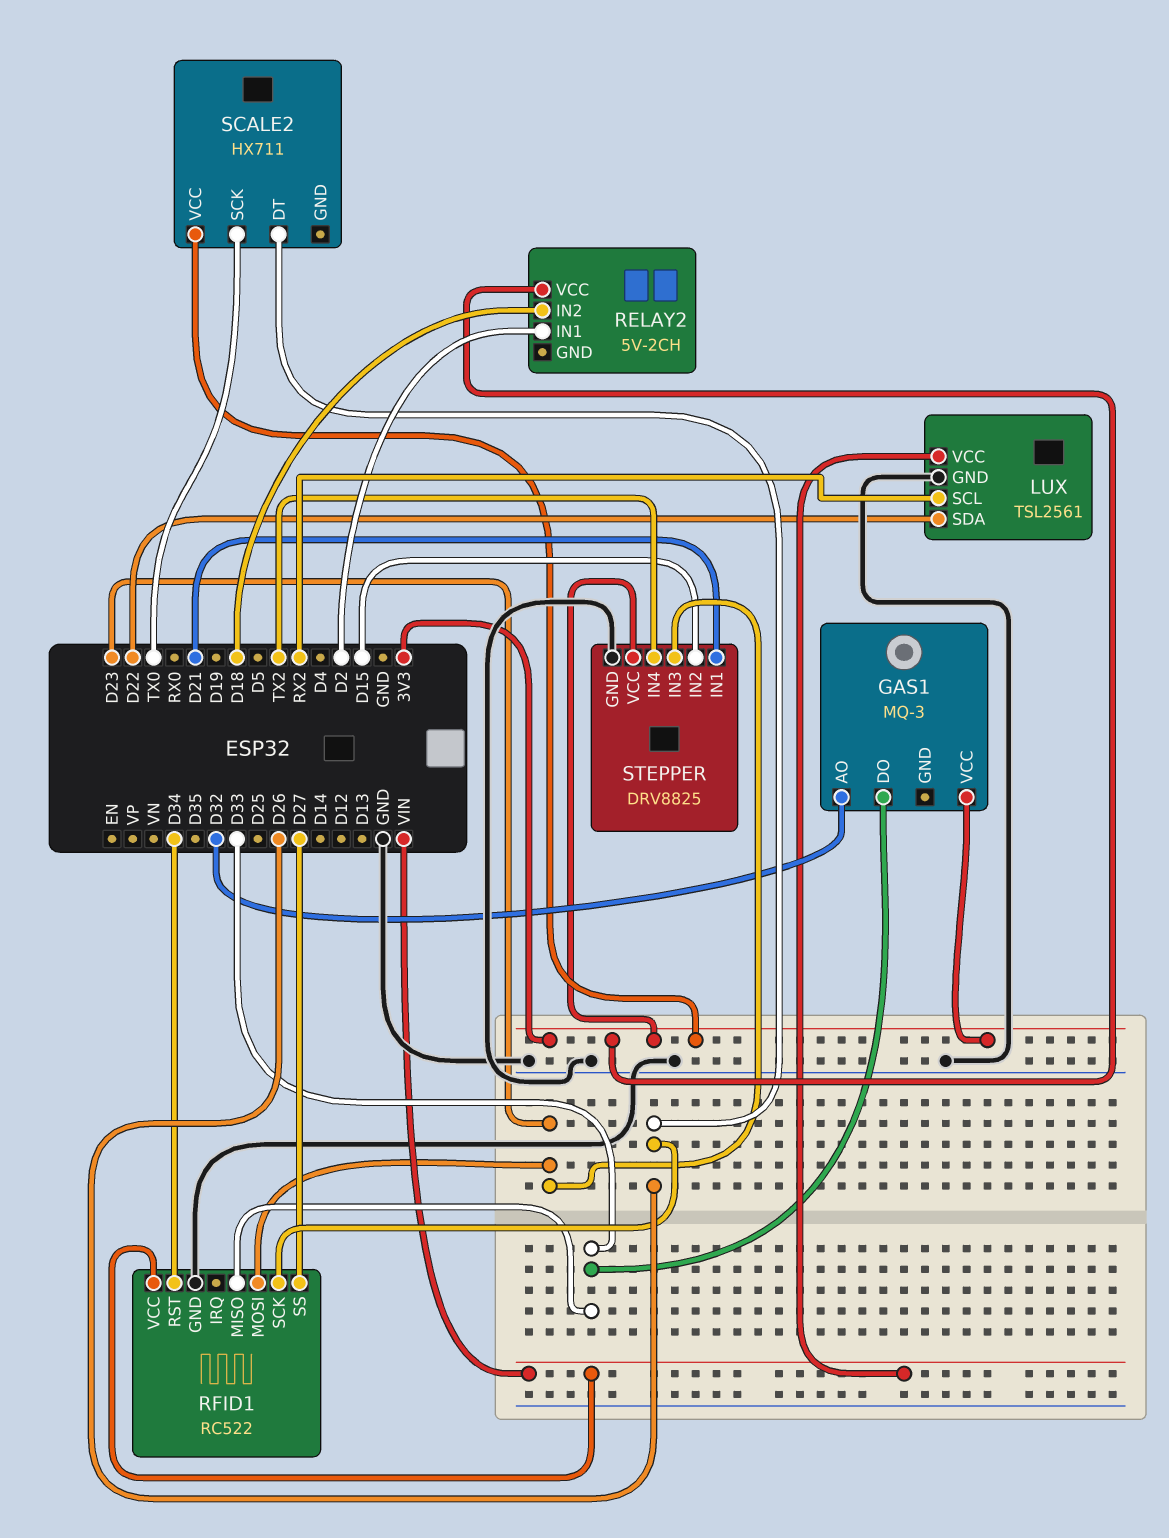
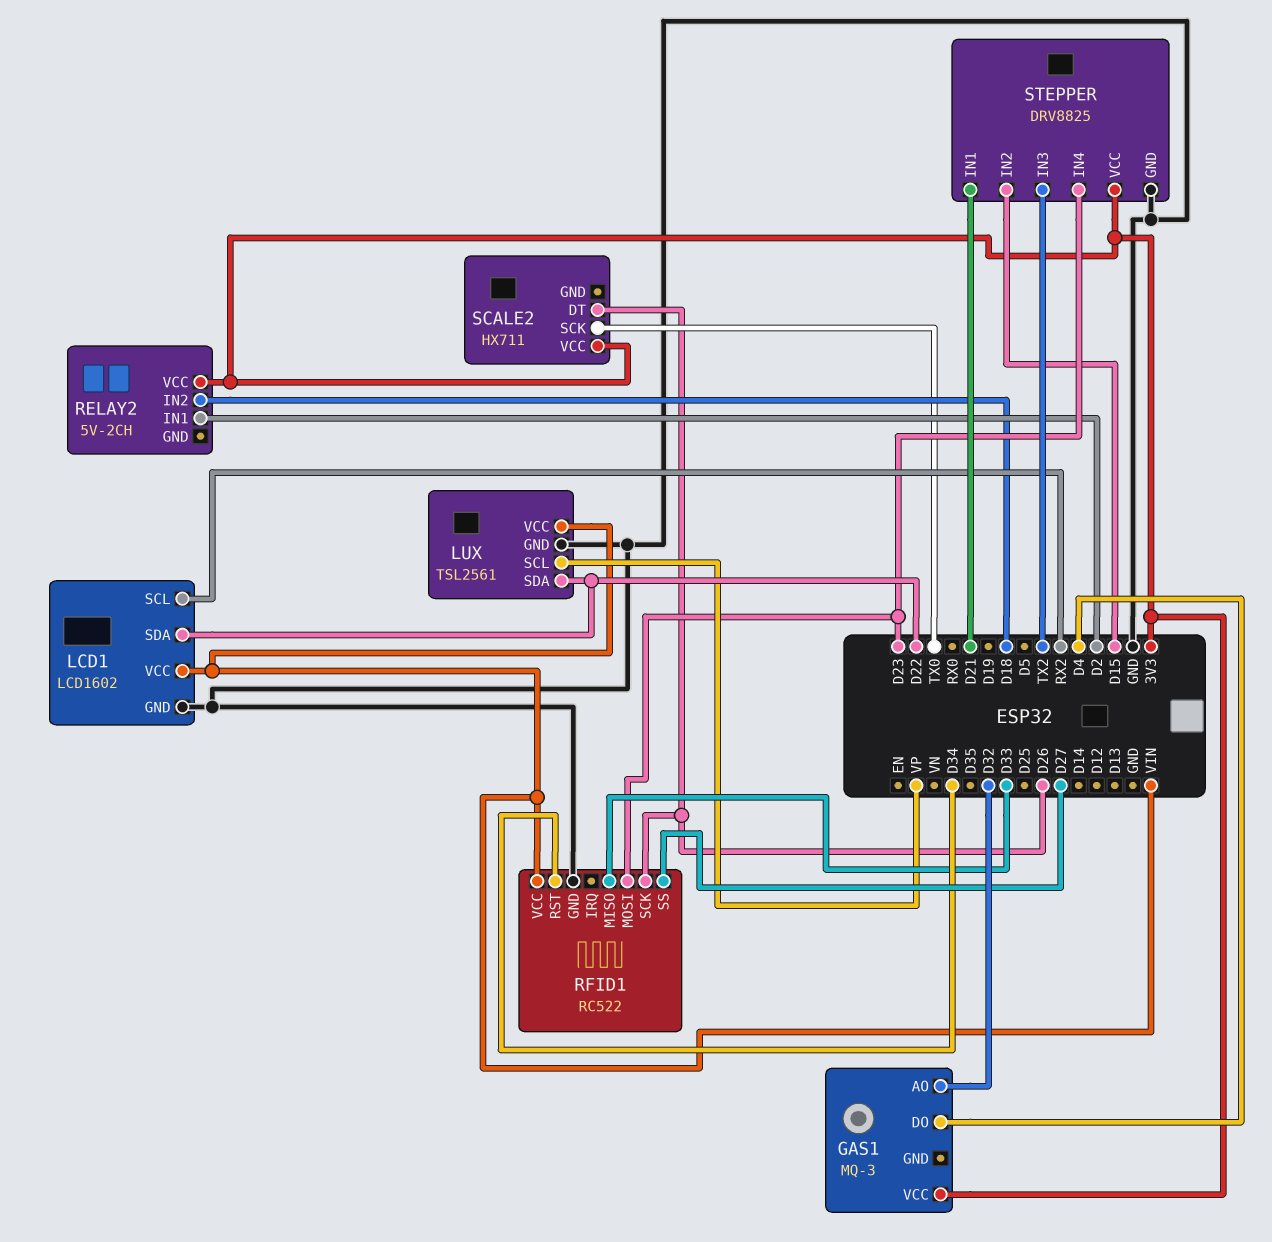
GAS1 pin DO: D33 -> D4
LCD1: none -> LCD1602
LCD1 pin GND: none -> GND
LCD1 pin SCL: none -> RX2
LCD1 pin SDA: none -> D22
LCD1 pin VCC: none -> VIN
LUX pin SCL: RX2 -> VP
STEPPER pin IN3: D23 -> TX2
STEPPER pin IN4: TX2 -> D23

